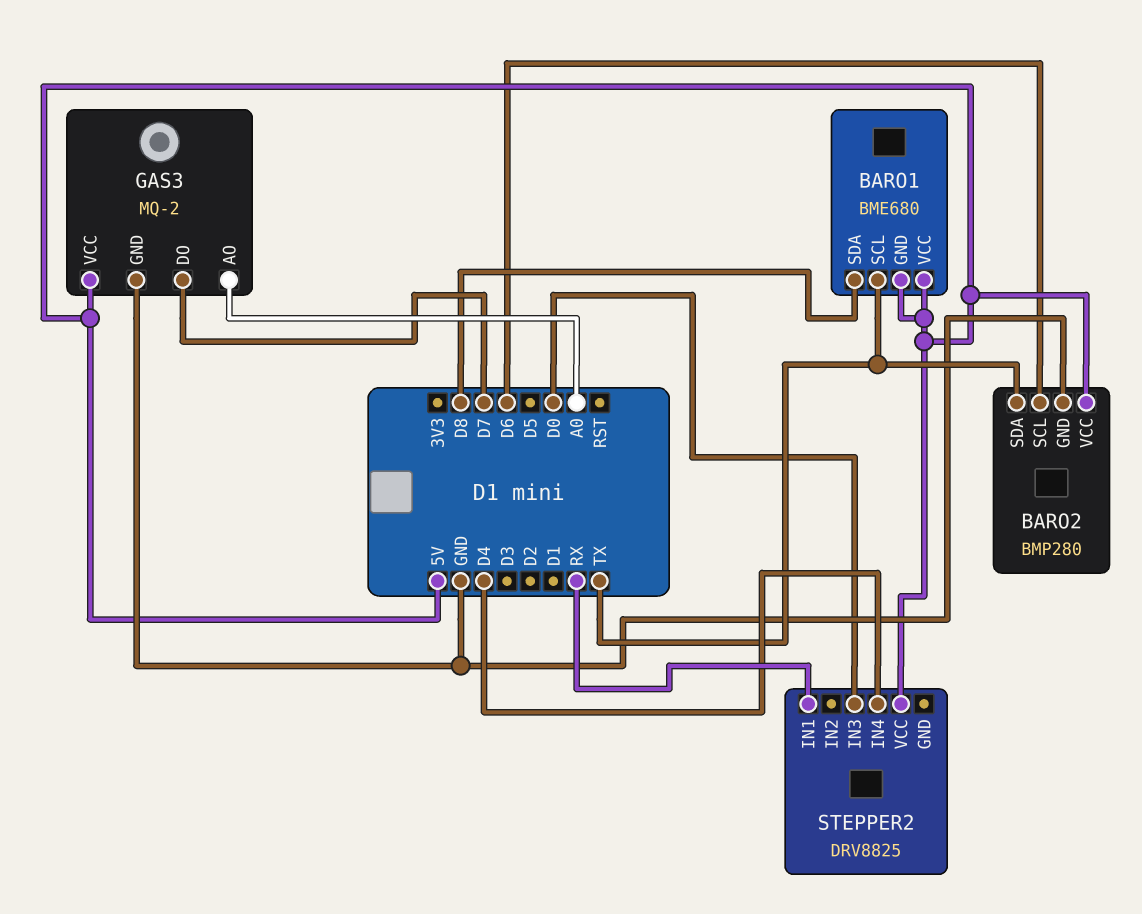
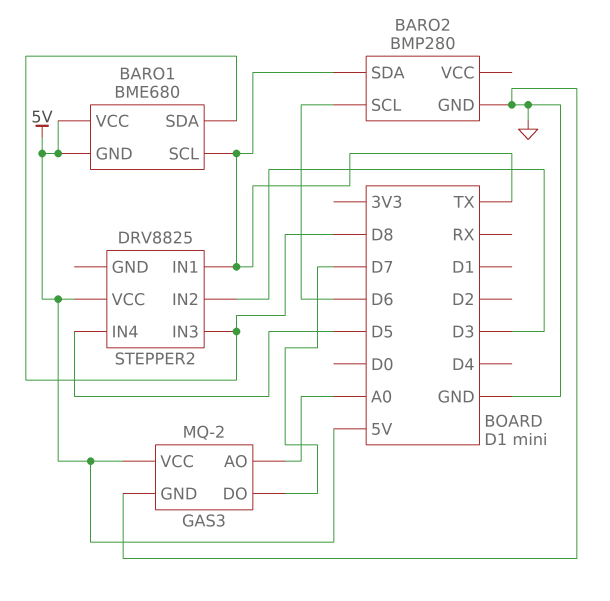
BARO2 pin VCC: 5V -> none
STEPPER2 pin IN1: RX -> TX
STEPPER2 pin IN2: none -> D3
STEPPER2 pin IN3: D0 -> D8
STEPPER2 pin IN4: D4 -> D5

